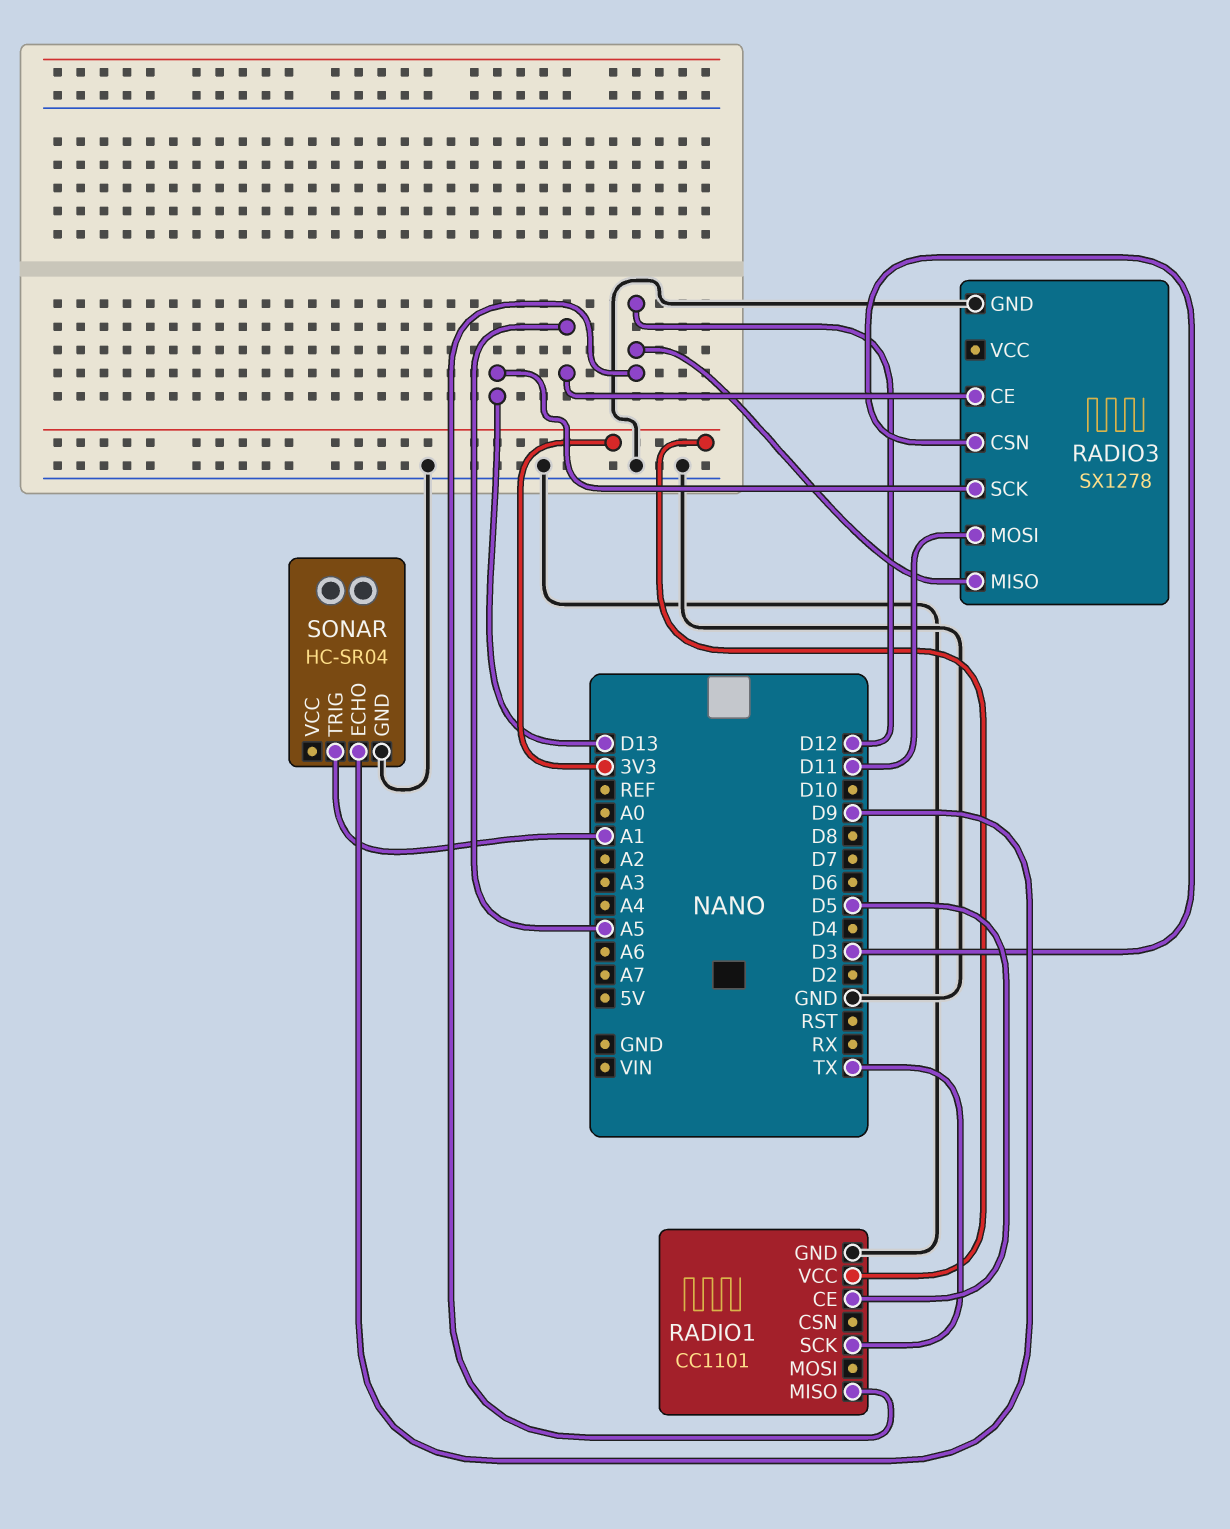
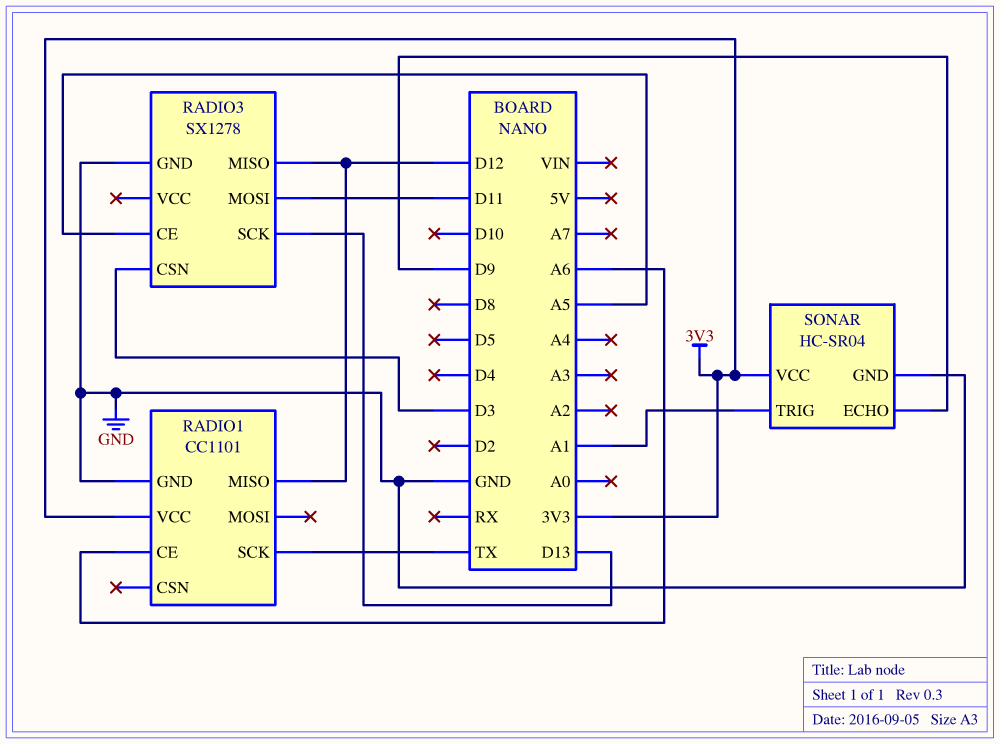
RADIO1 pin CE: D5 -> A6
SONAR pin VCC: none -> 3V3

